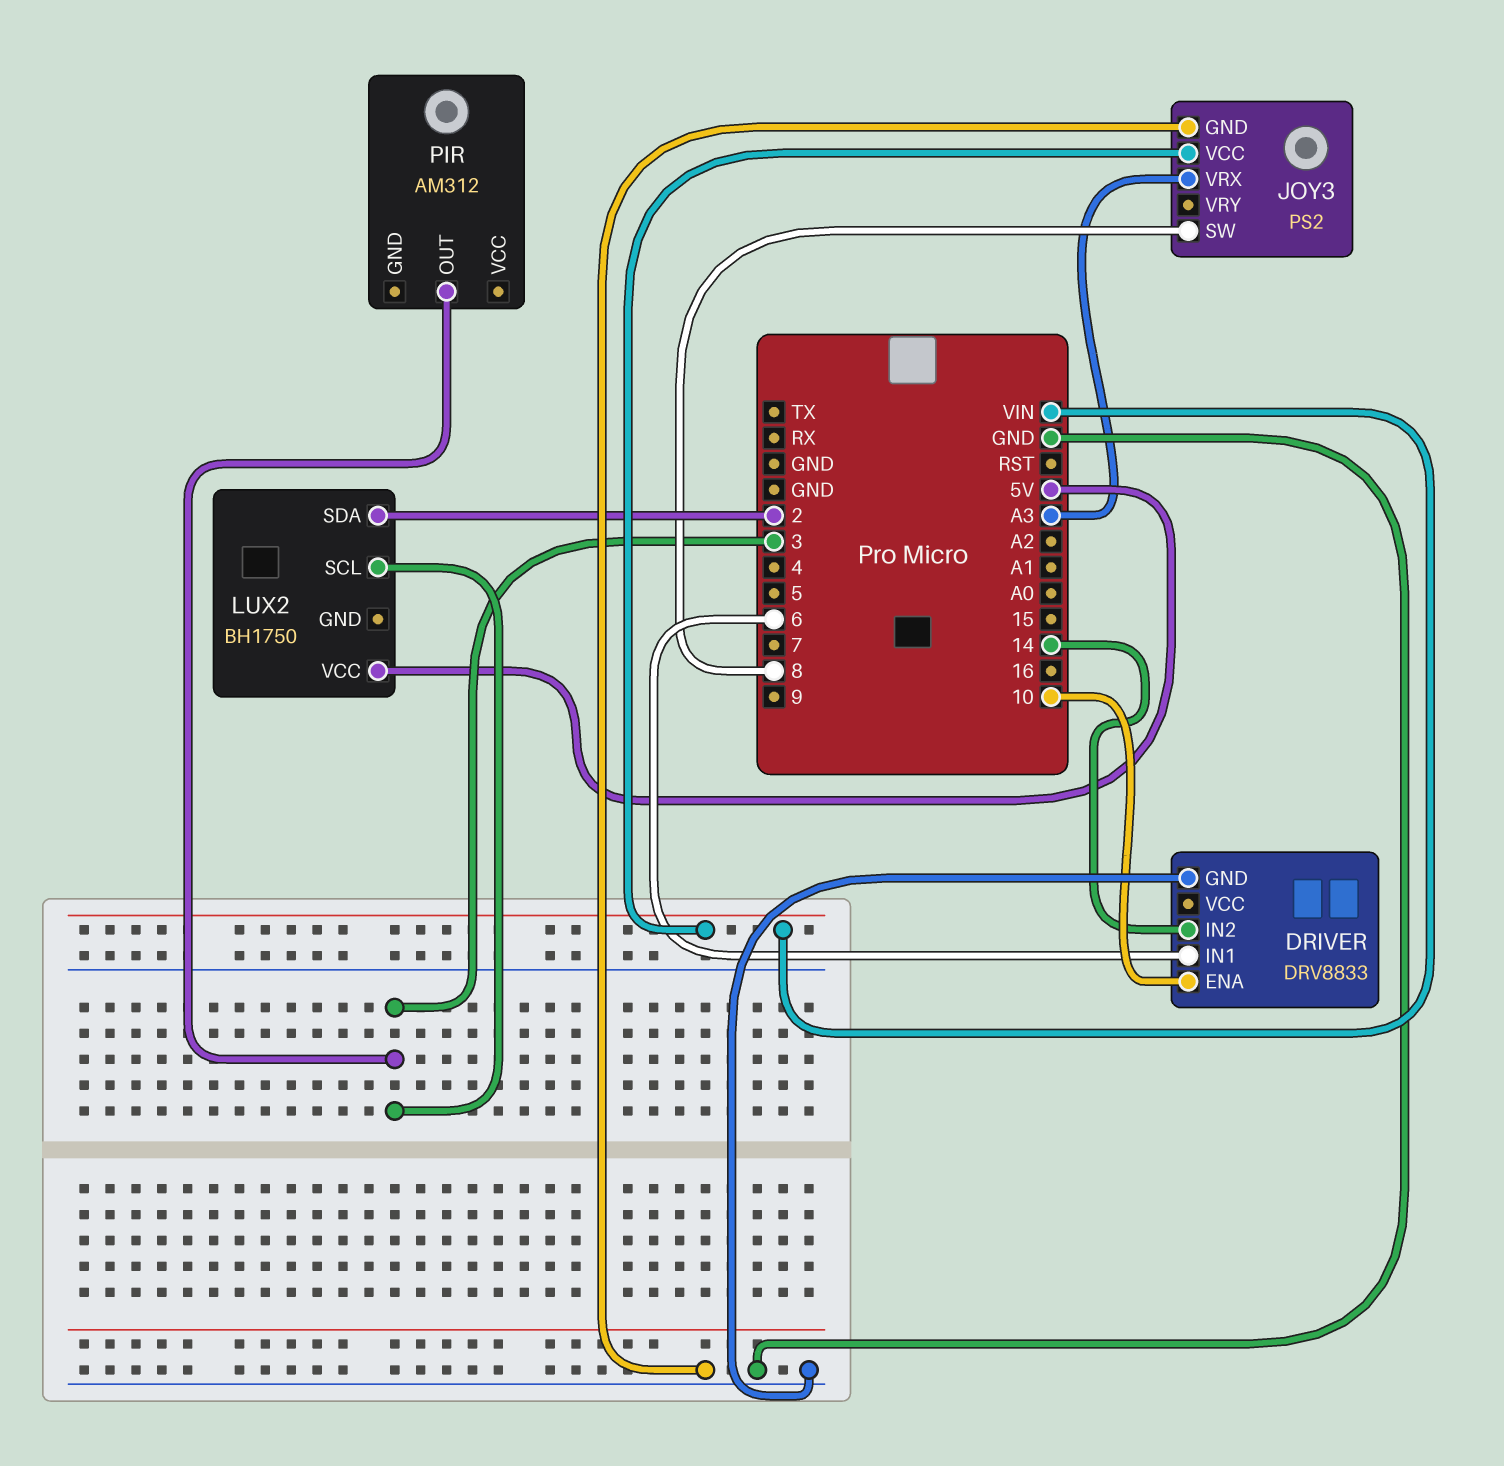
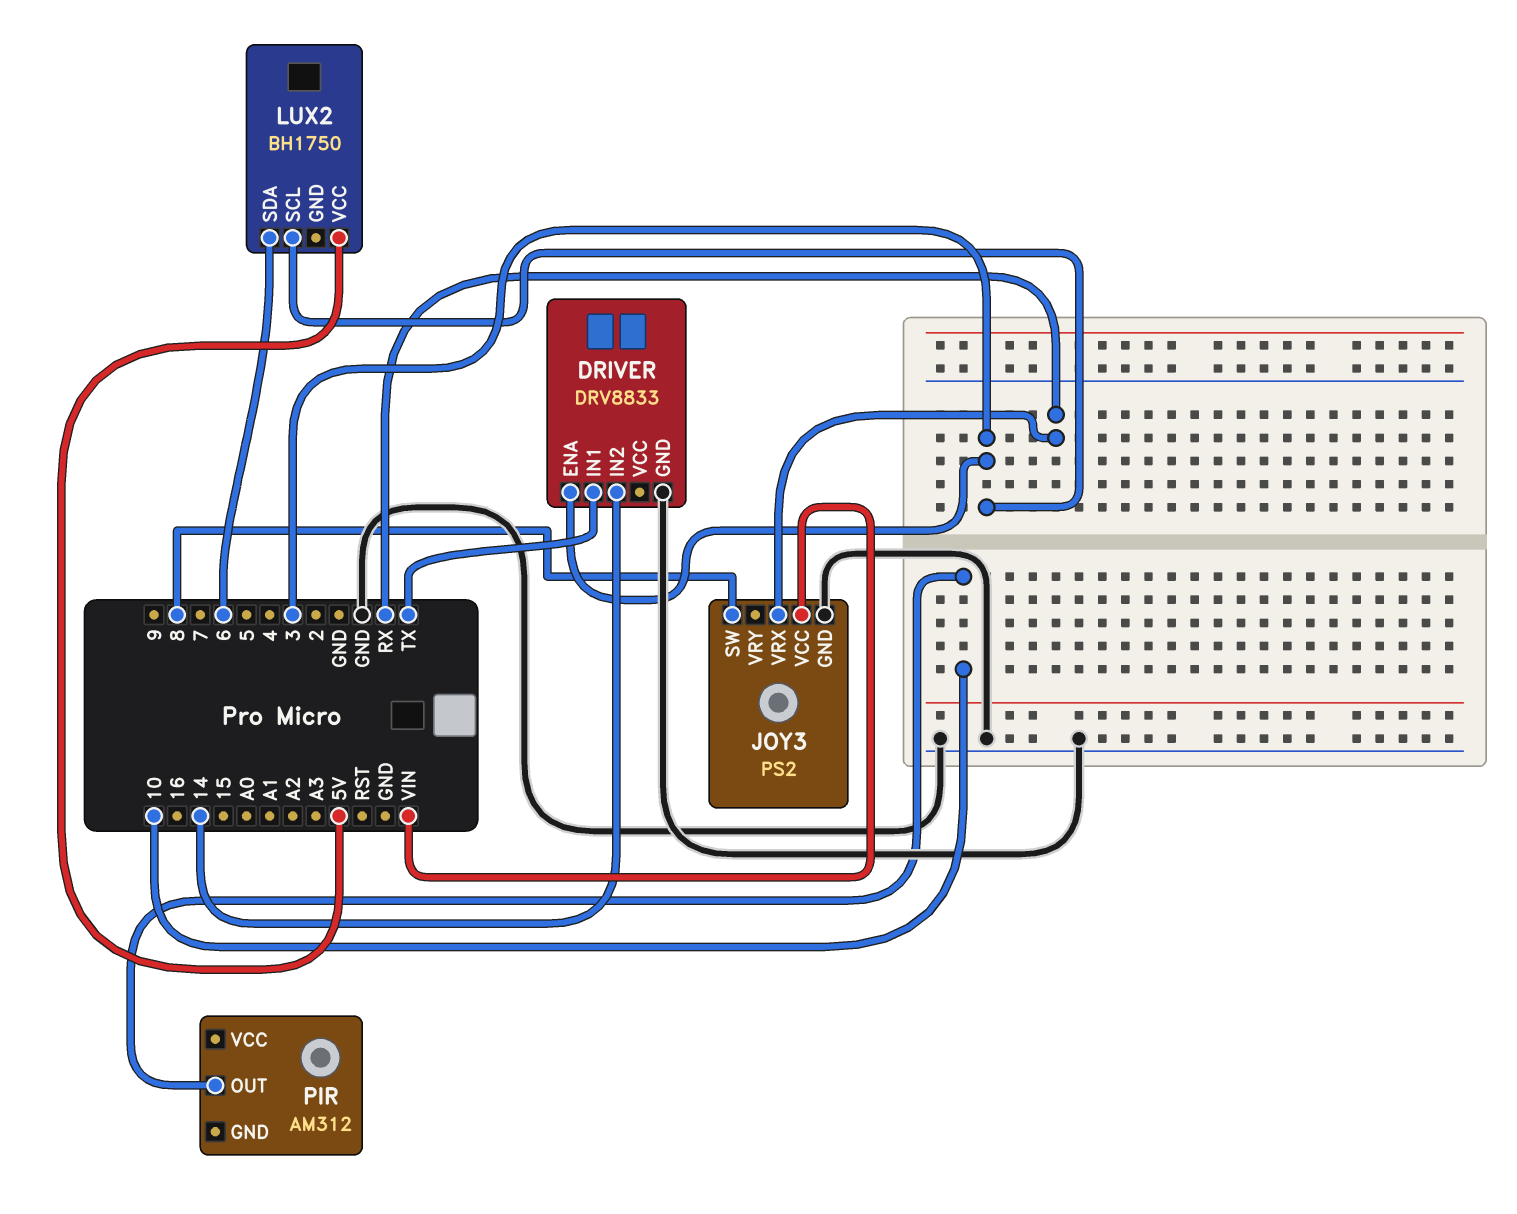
DRIVER pin ENA: 10 -> 3
DRIVER pin IN1: 6 -> TX
JOY3 pin VRX: A3 -> RX
LUX2 pin SDA: 2 -> 6
PIR pin OUT: 3 -> 10

